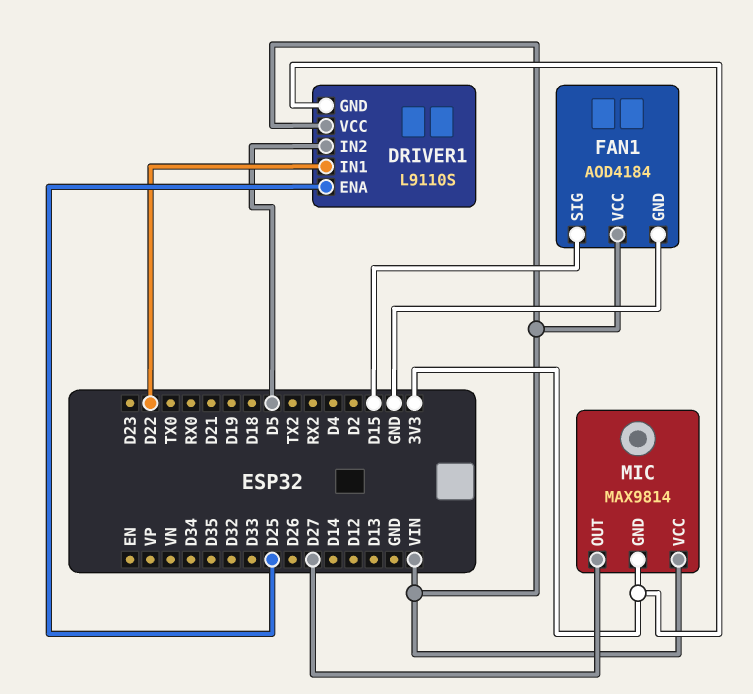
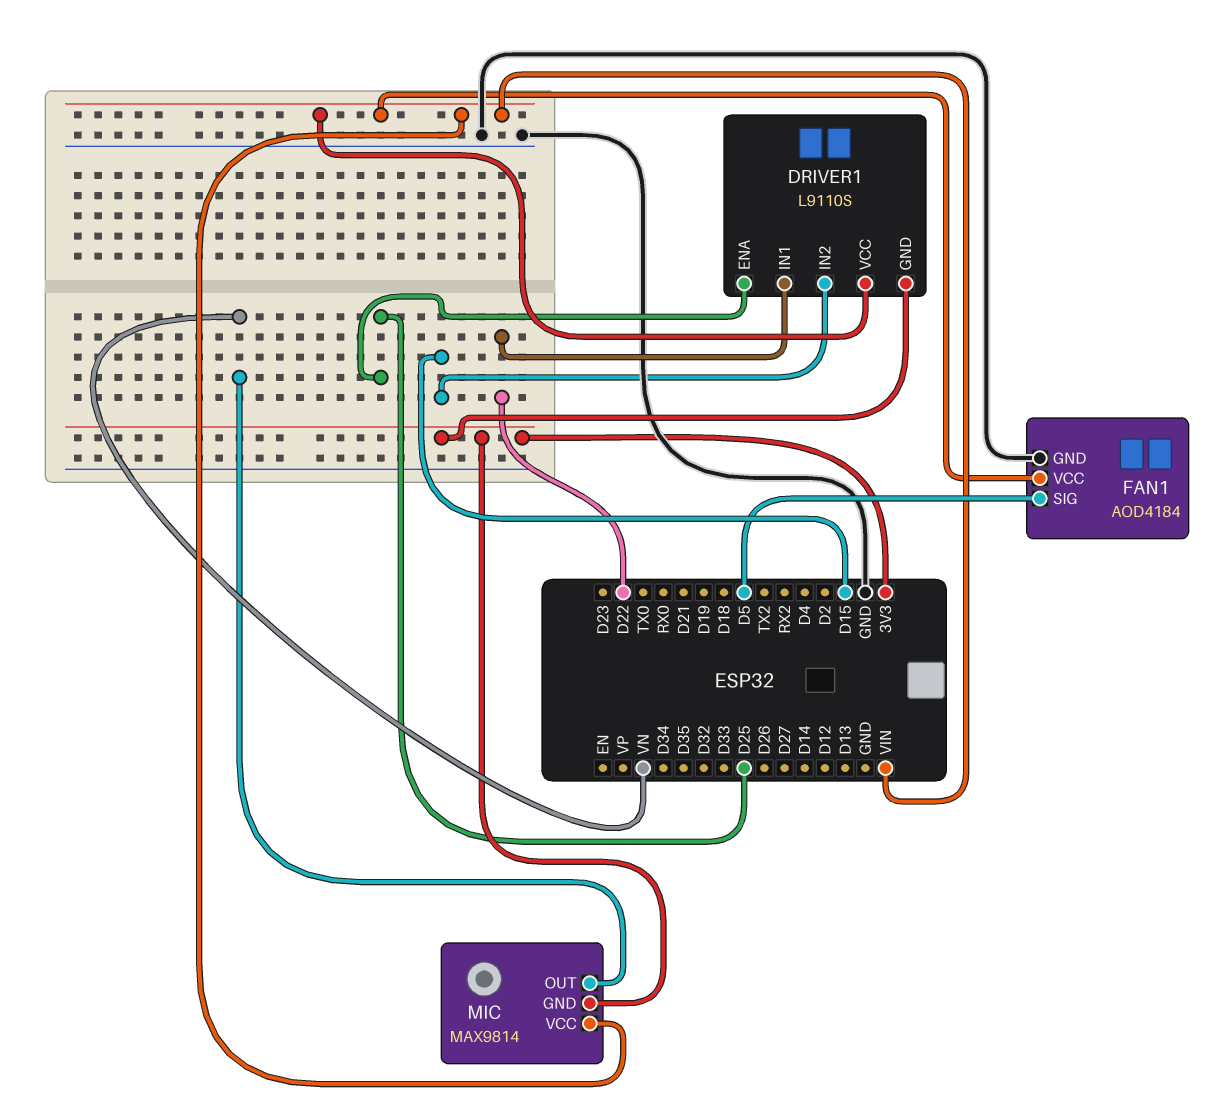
DRIVER1 pin IN2: D5 -> D15
FAN1 pin SIG: D15 -> D5
MIC pin OUT: D27 -> VN

